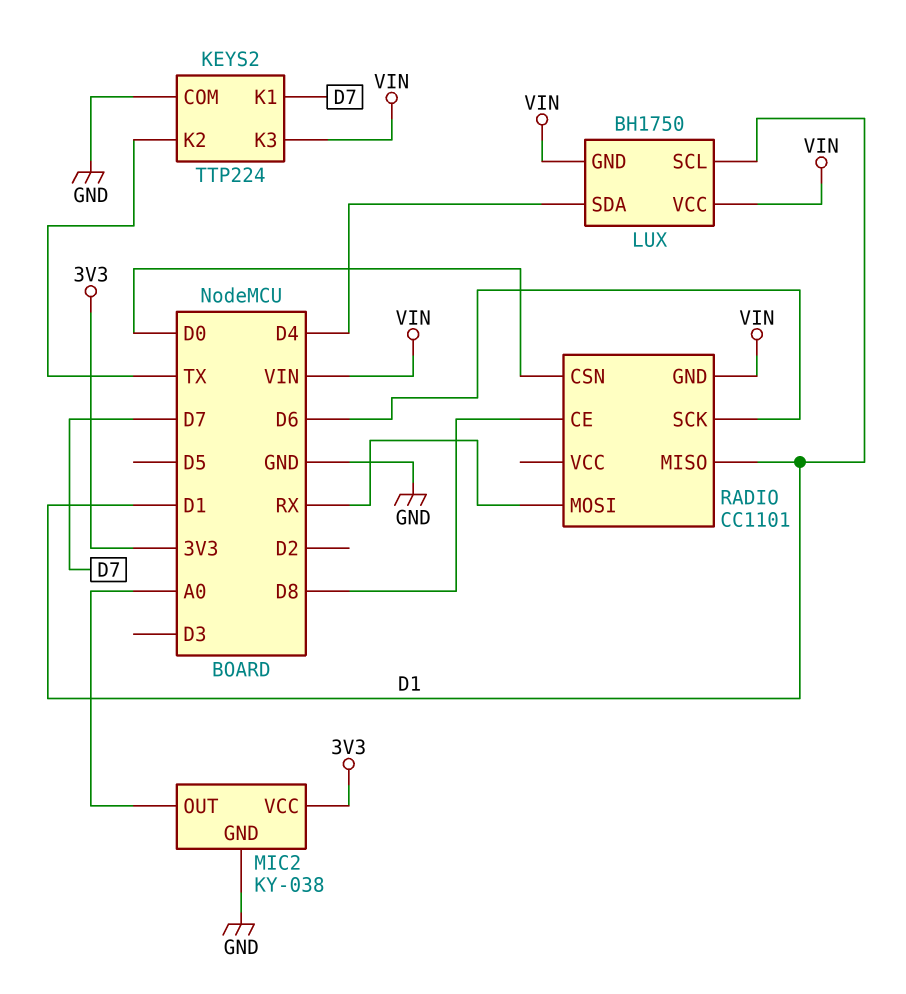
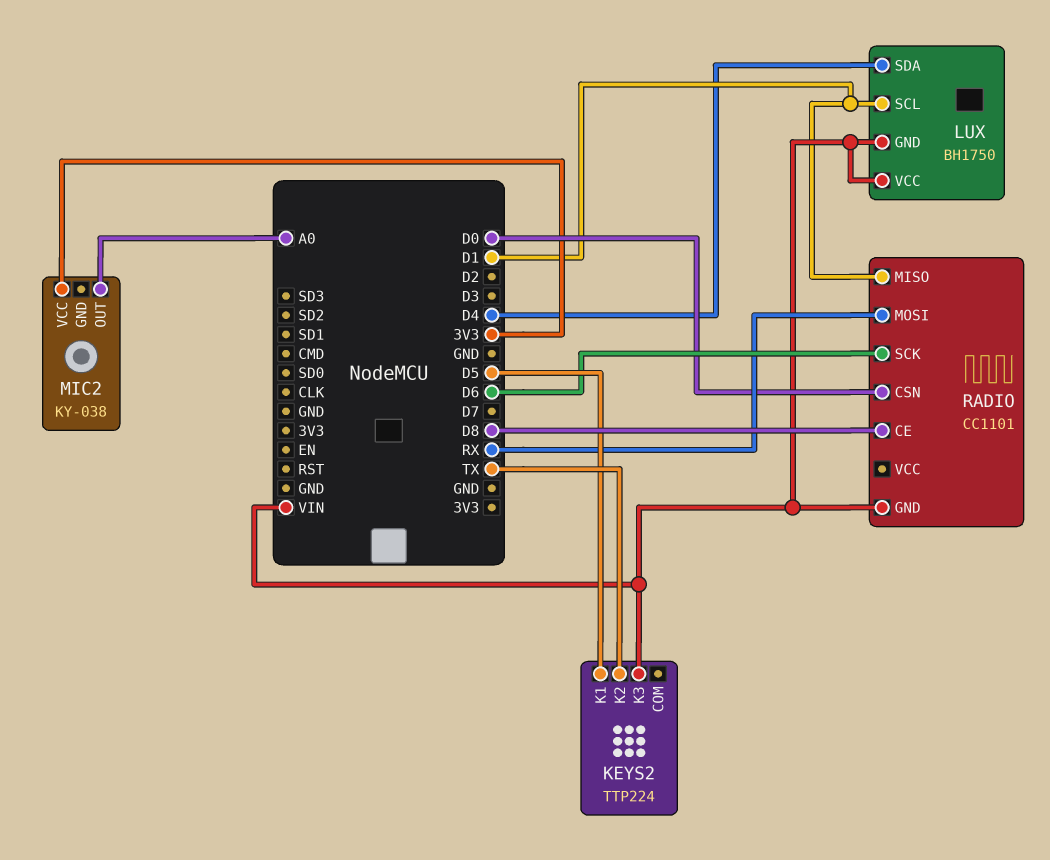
KEYS2 pin COM: GND -> none
KEYS2 pin K1: D7 -> D5
MIC2 pin GND: GND -> none

